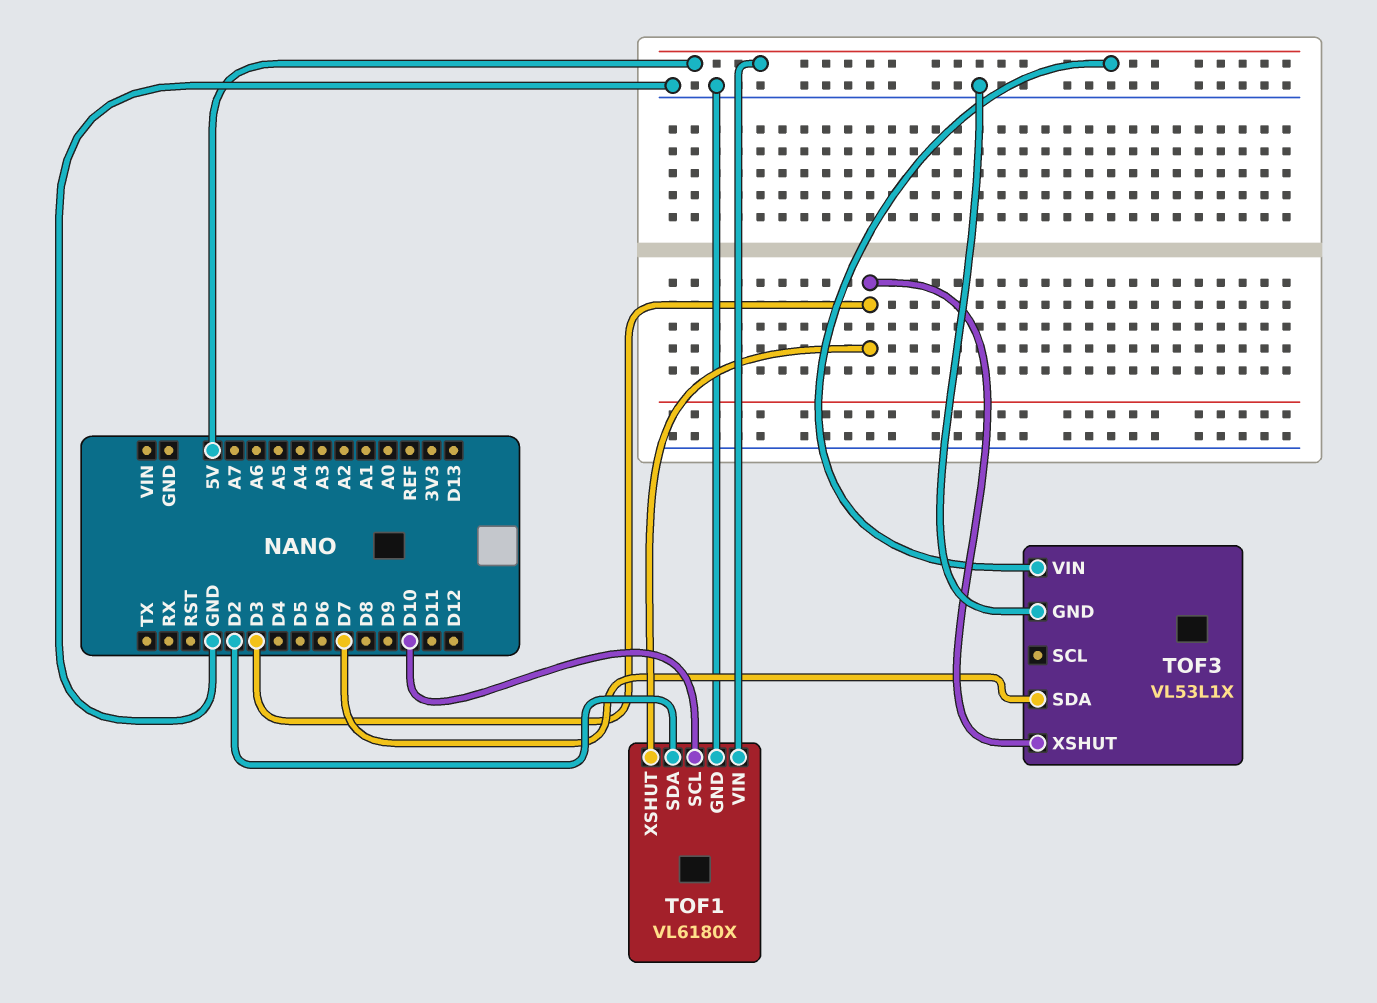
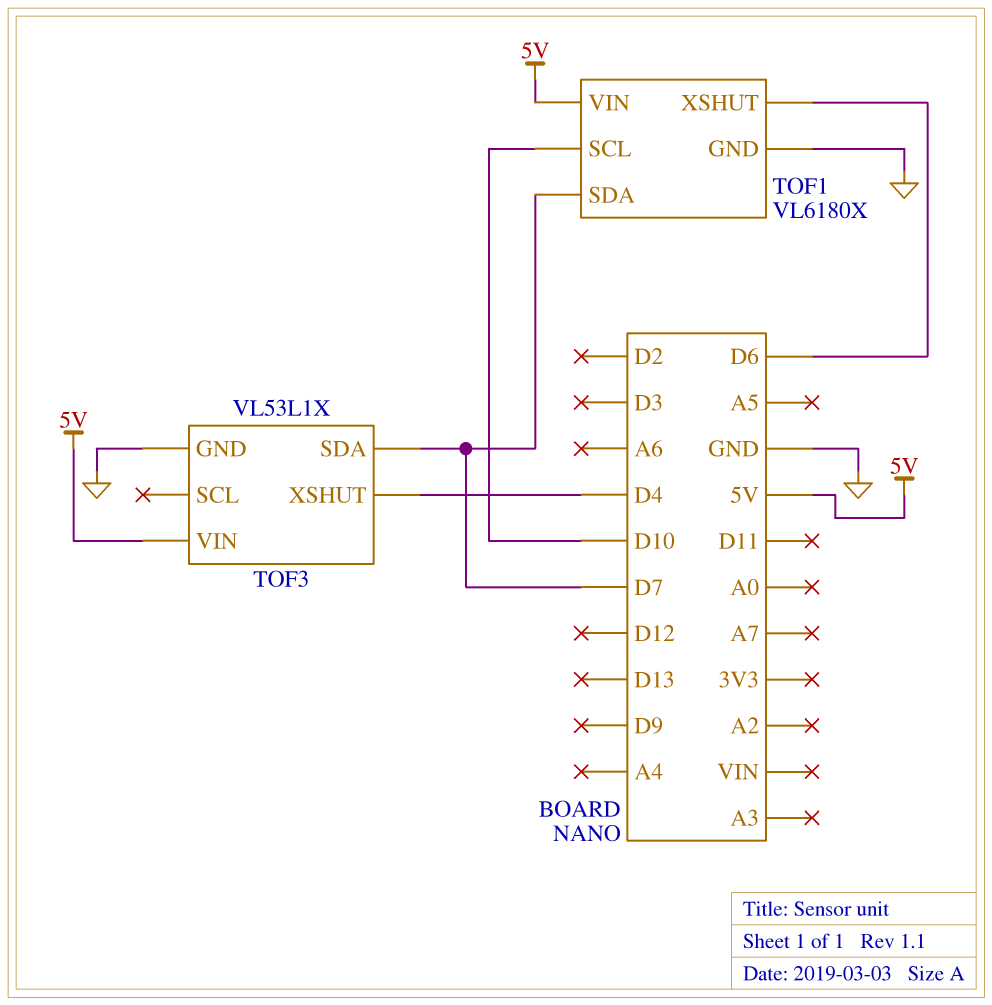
TOF1 pin SDA: D2 -> D7
TOF1 pin XSHUT: D3 -> D6
TOF3 pin XSHUT: D3 -> D4

